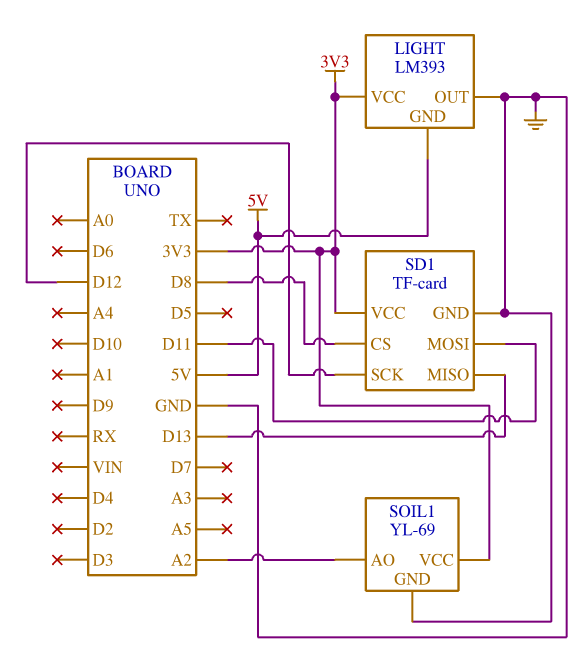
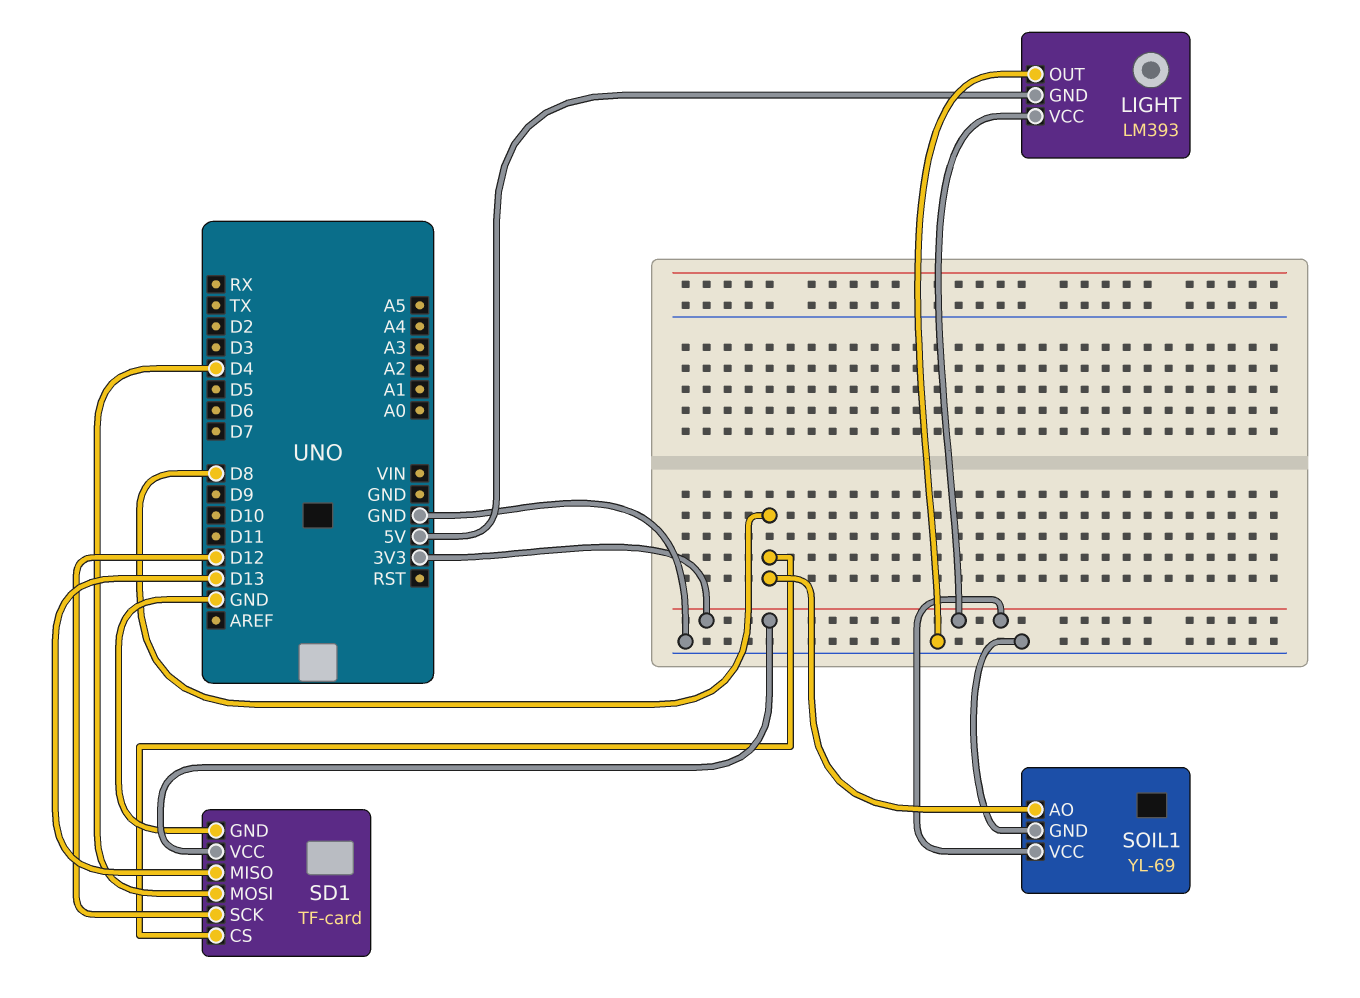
SD1 pin MOSI: D11 -> D4
SOIL1 pin AO: A2 -> D8

